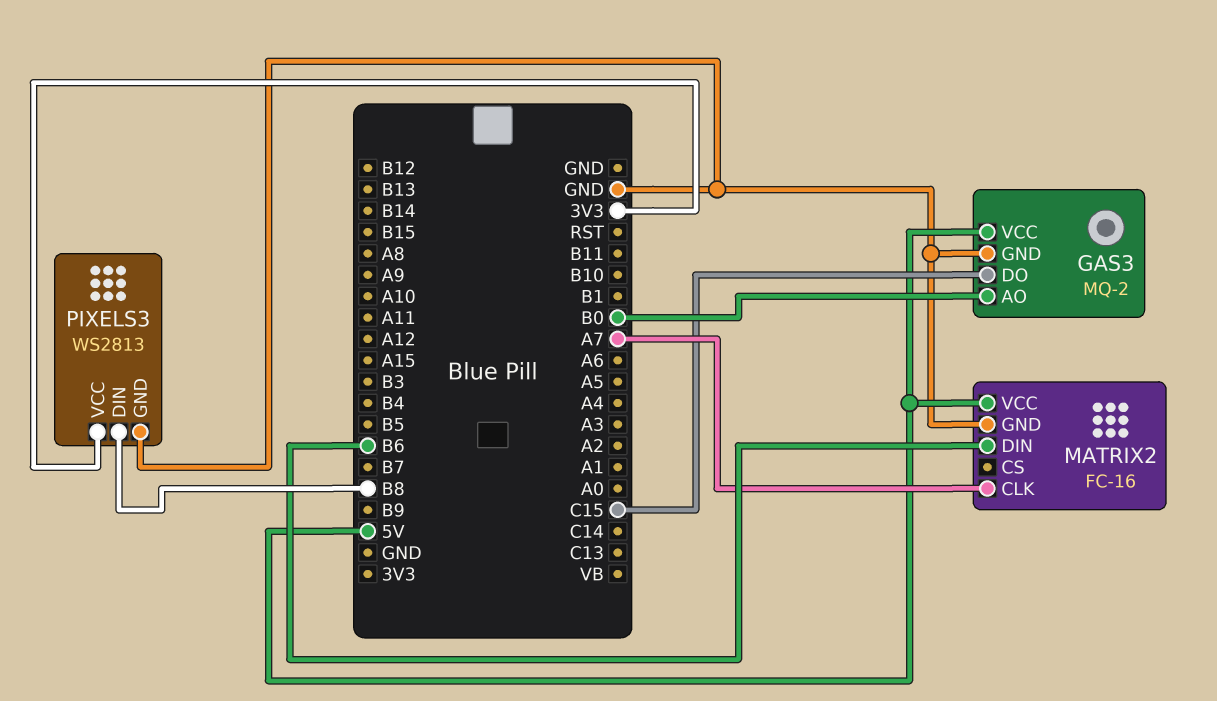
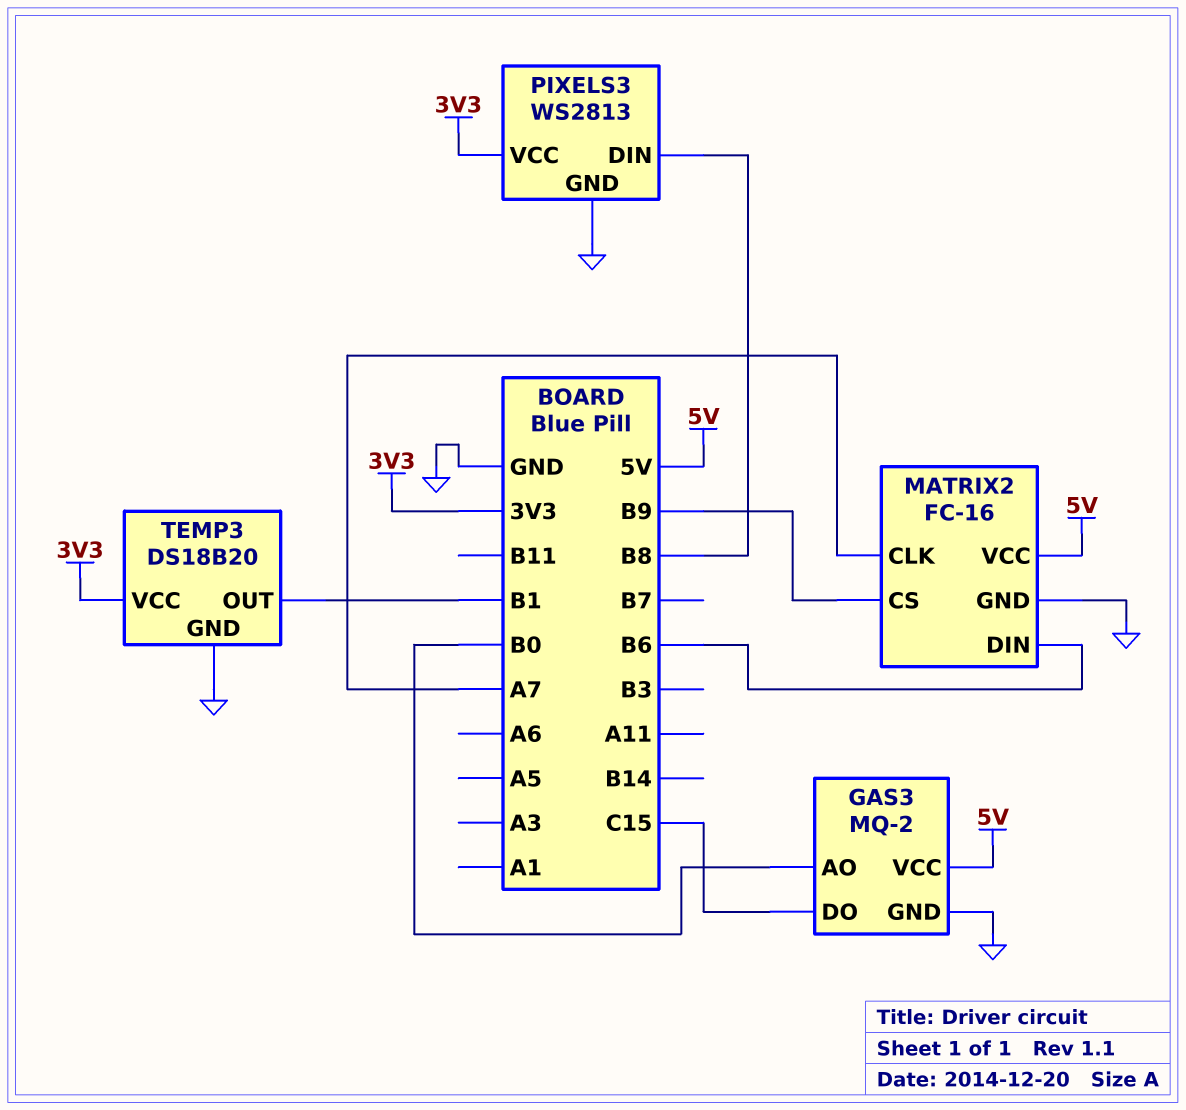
MATRIX2 pin CS: none -> B9
TEMP3: none -> DS18B20
TEMP3 pin GND: none -> GND
TEMP3 pin OUT: none -> B1
TEMP3 pin VCC: none -> 3V3

